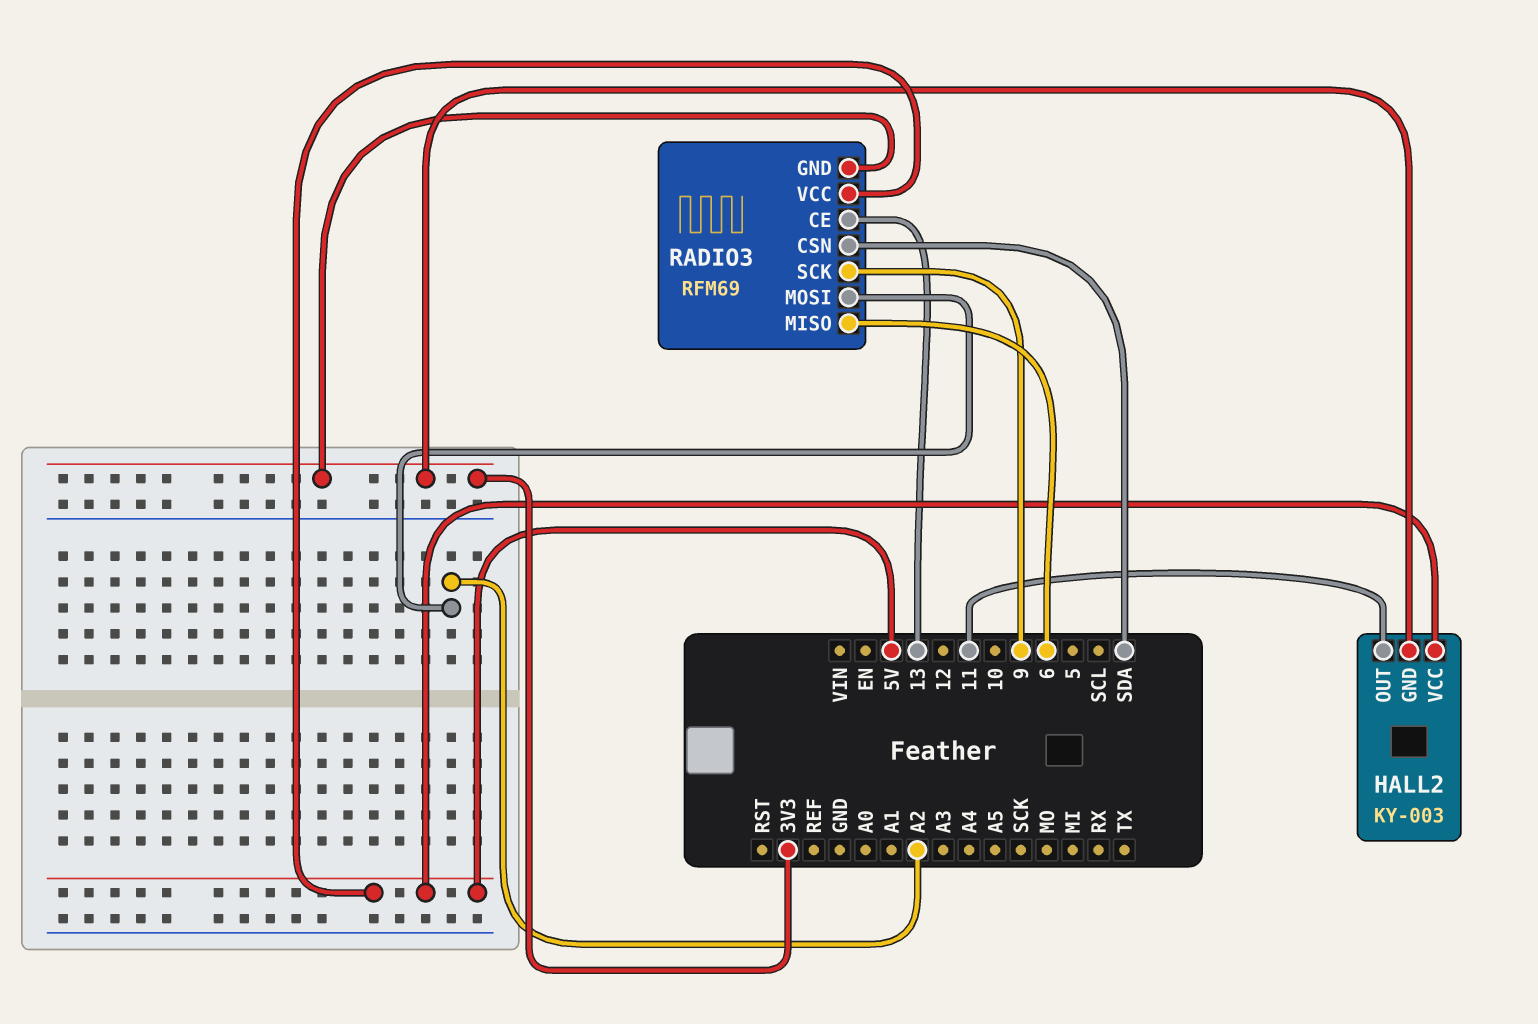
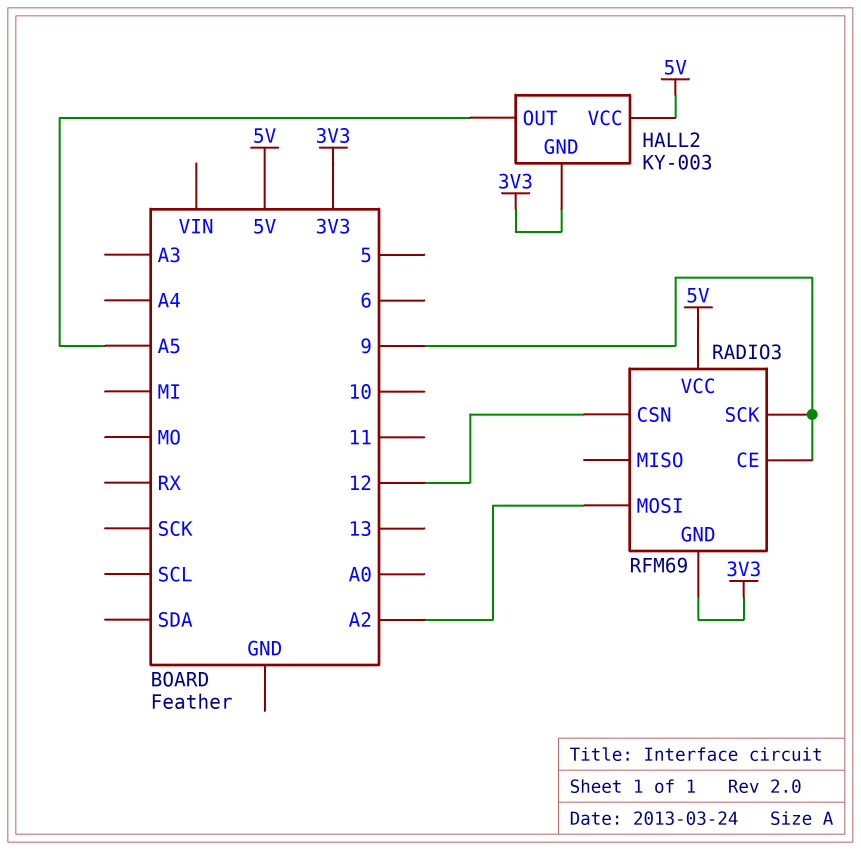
HALL2 pin OUT: 11 -> A5
RADIO3 pin CE: 13 -> 9
RADIO3 pin CSN: SDA -> 12
RADIO3 pin MISO: 6 -> none

